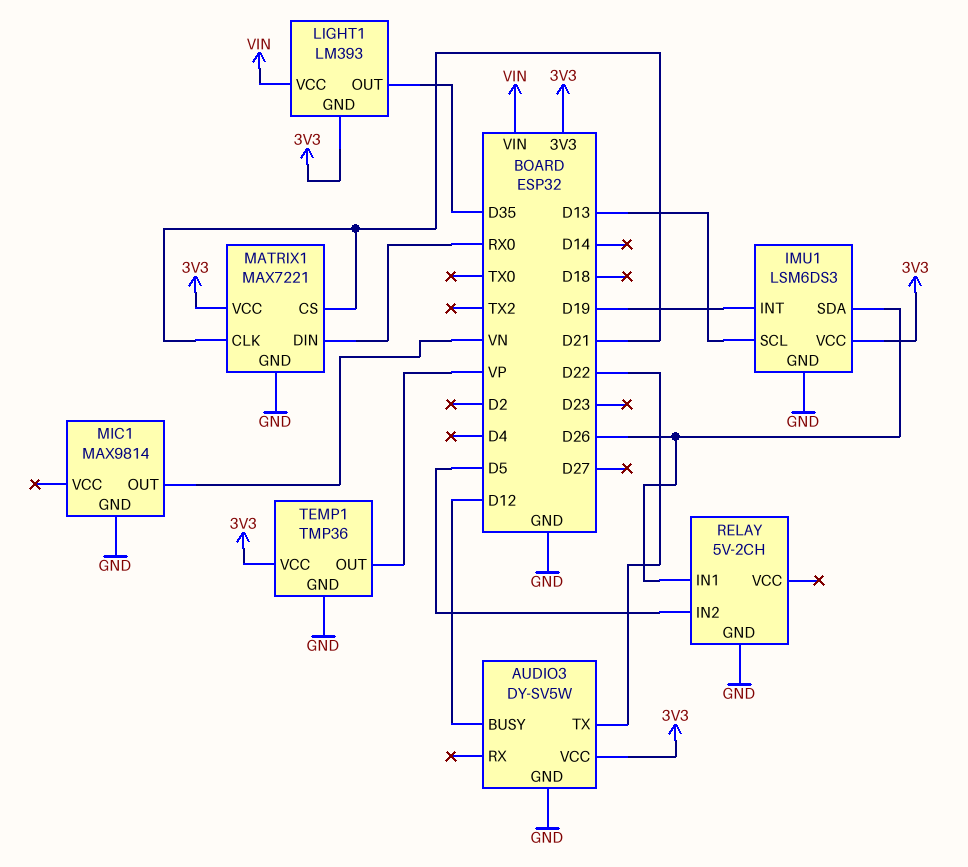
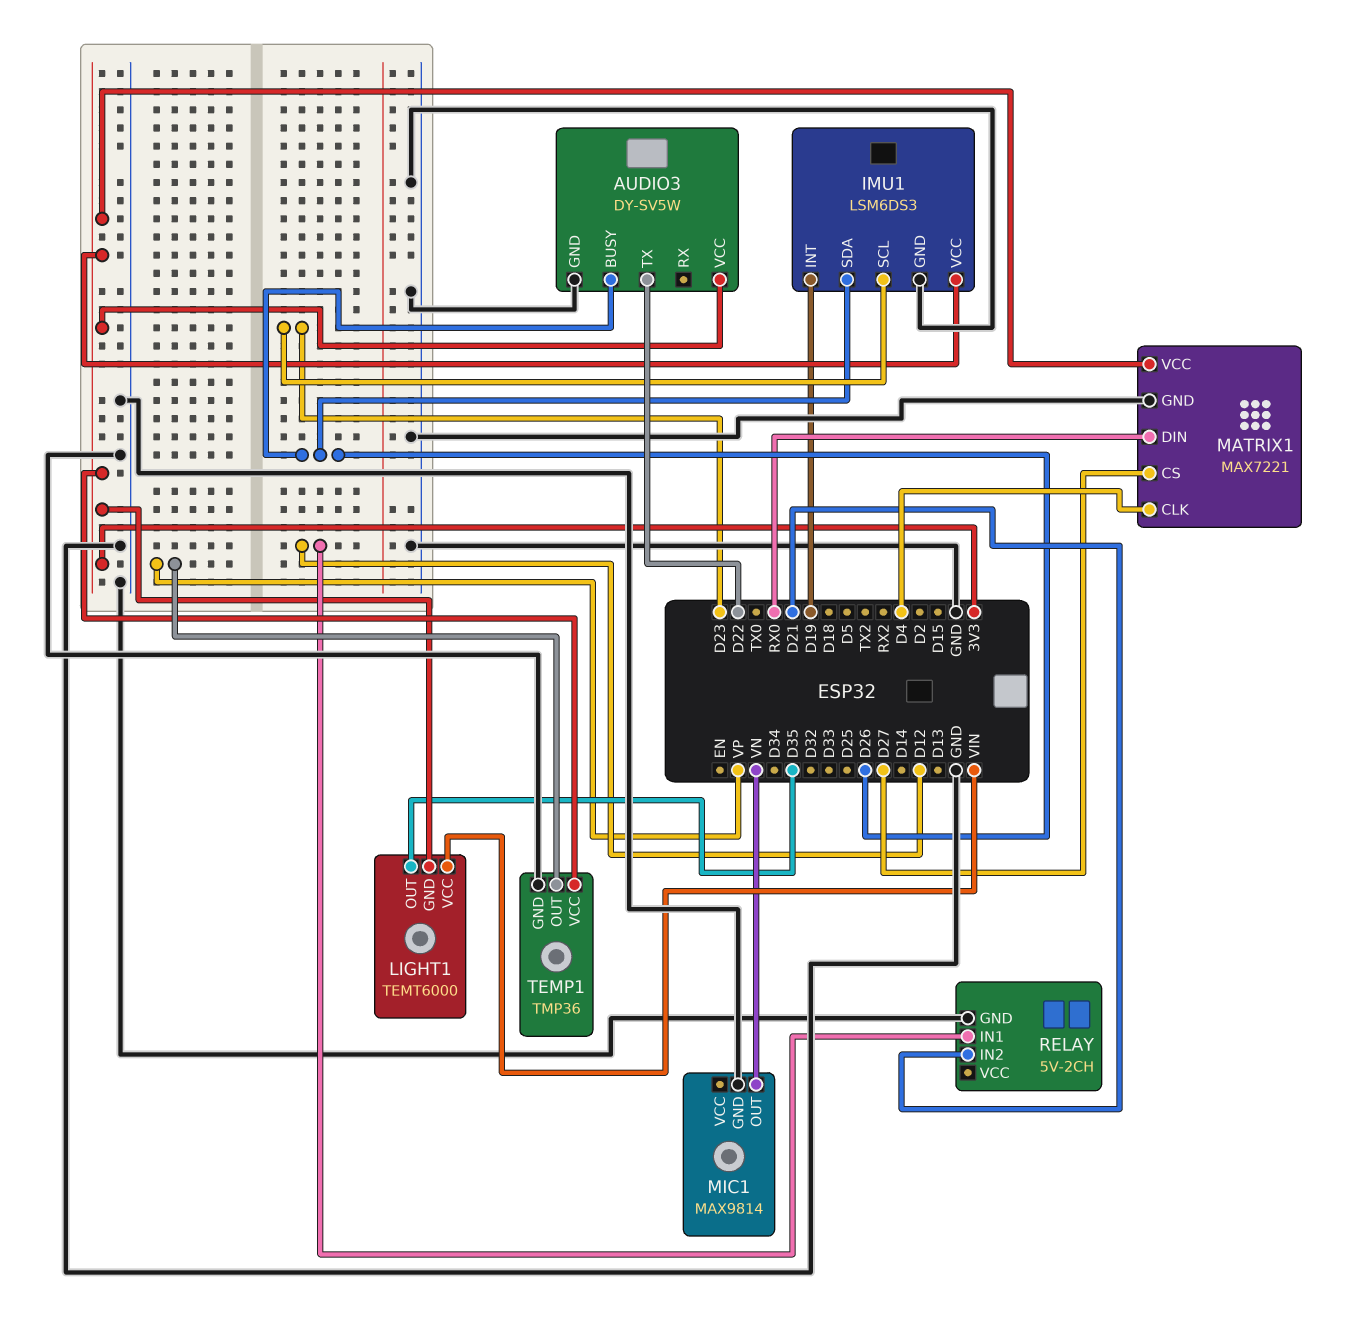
AUDIO3 pin BUSY: D12 -> D26
IMU1 pin SCL: D13 -> D23
LIGHT1: LM393 -> TEMT6000
MATRIX1 pin CLK: D21 -> D4
MATRIX1 pin CS: D21 -> D27
RELAY pin IN1: D26 -> D12
RELAY pin IN2: D5 -> D21

